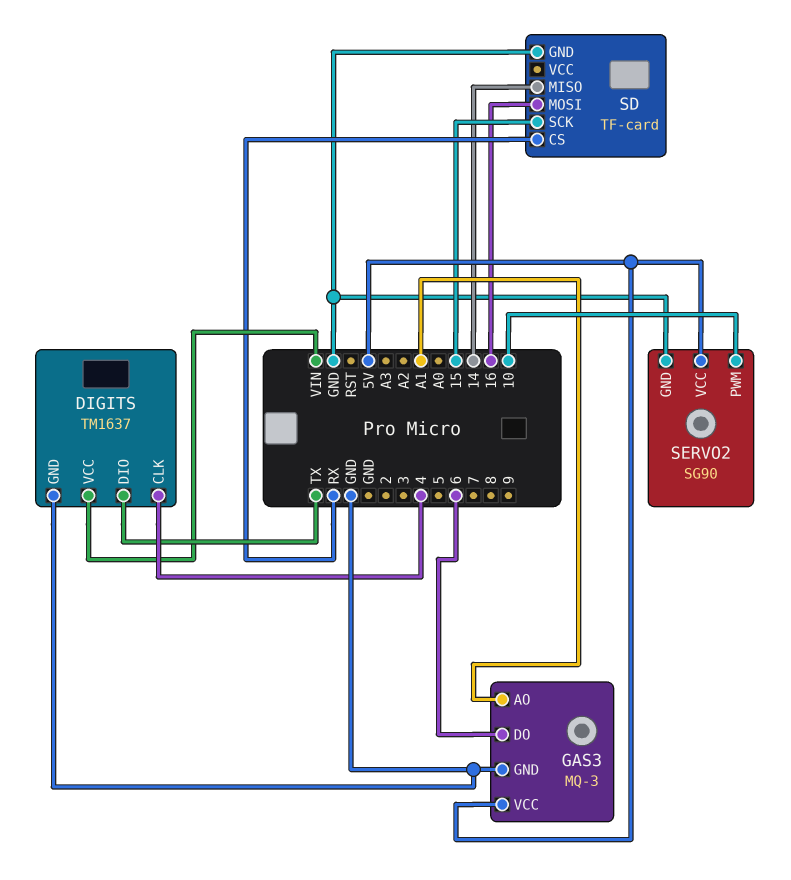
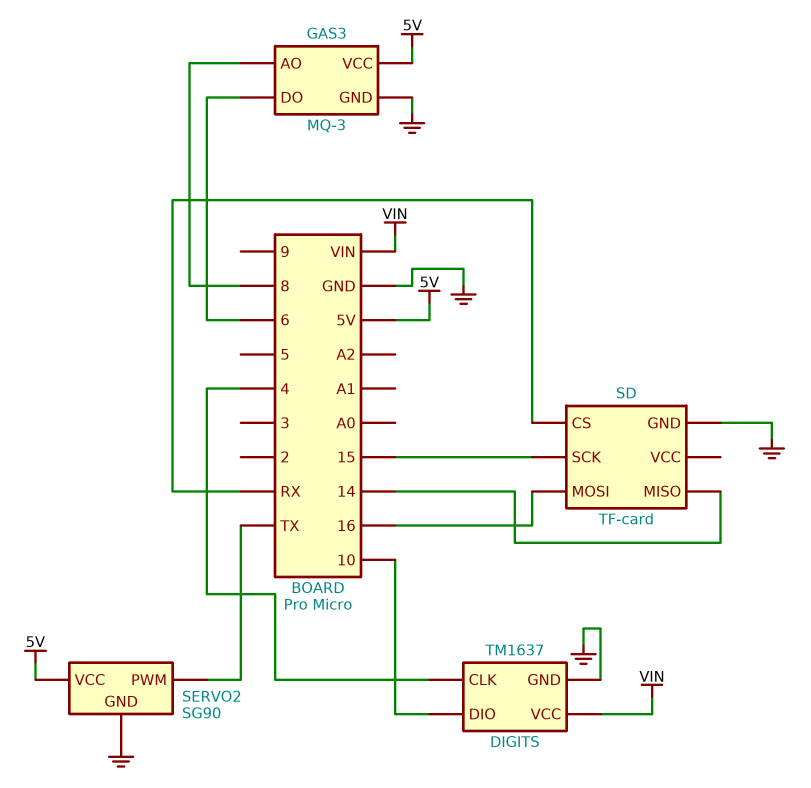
DIGITS pin DIO: TX -> 10
GAS3 pin AO: A1 -> 8
SERVO2 pin PWM: 10 -> TX

